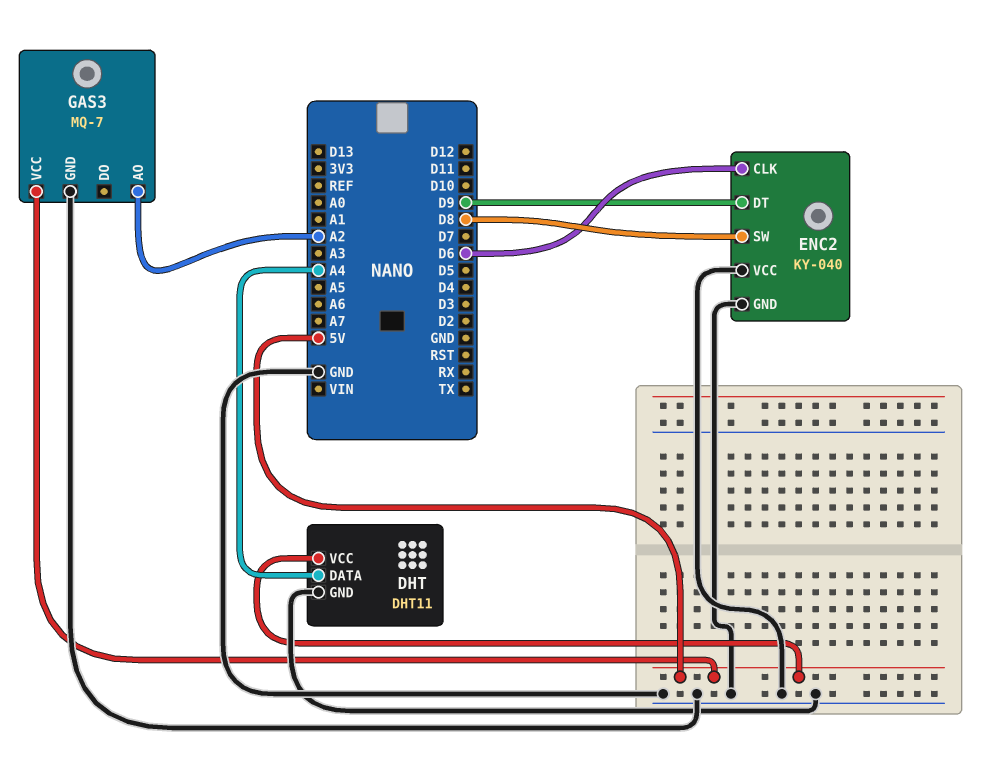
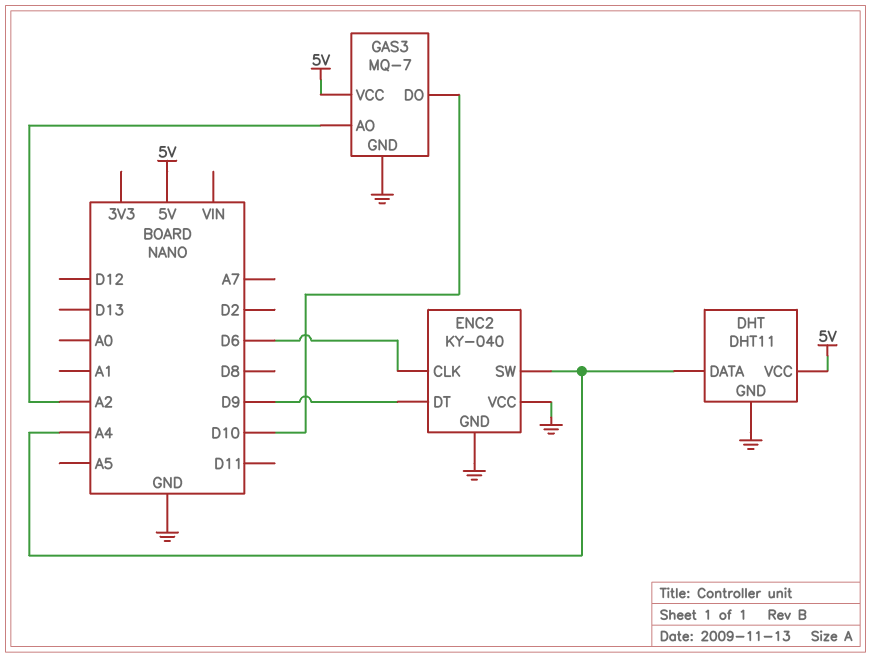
ENC2 pin SW: D8 -> A4
GAS3 pin DO: none -> D10

